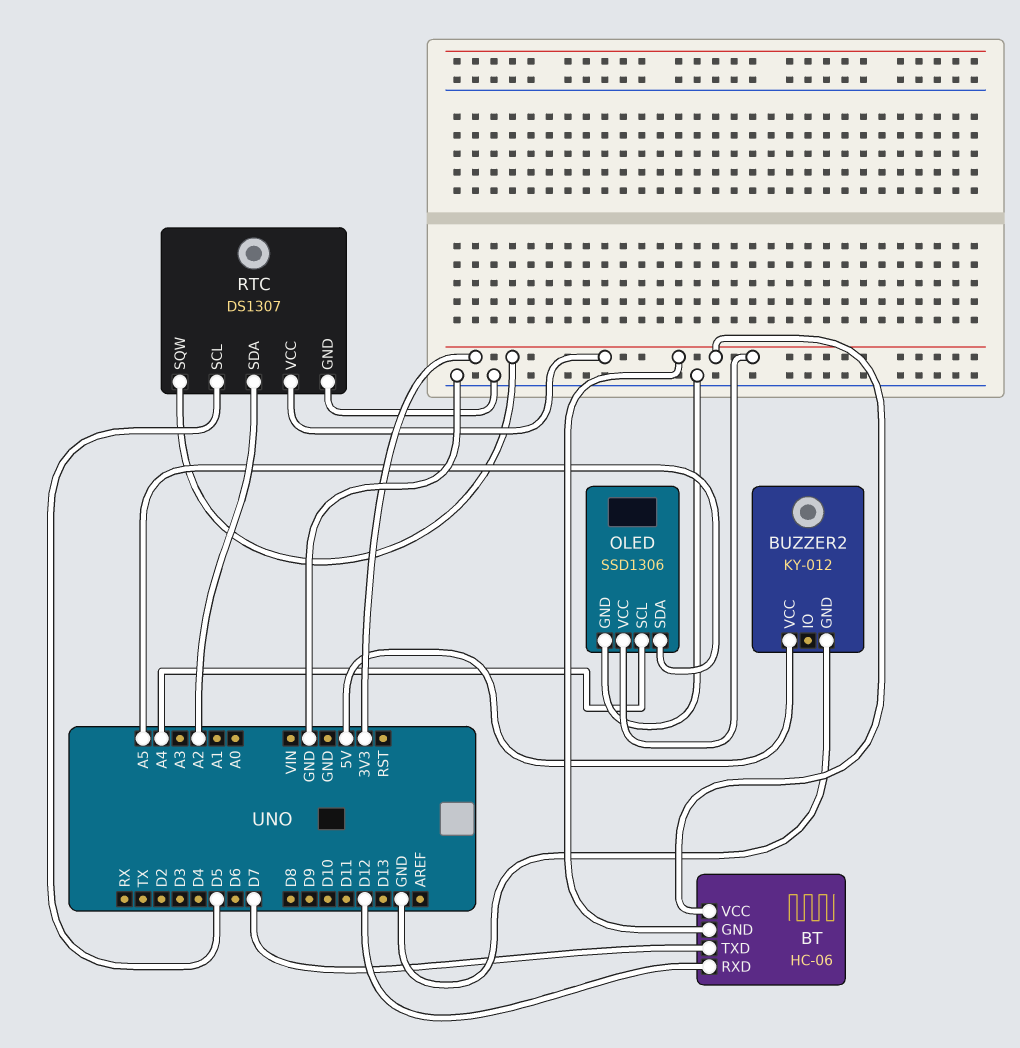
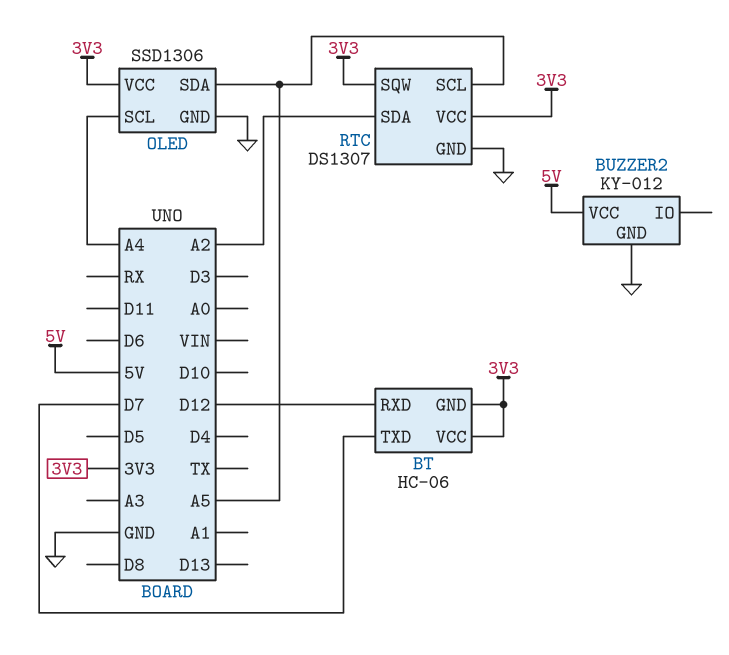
RTC pin SCL: D5 -> A5

